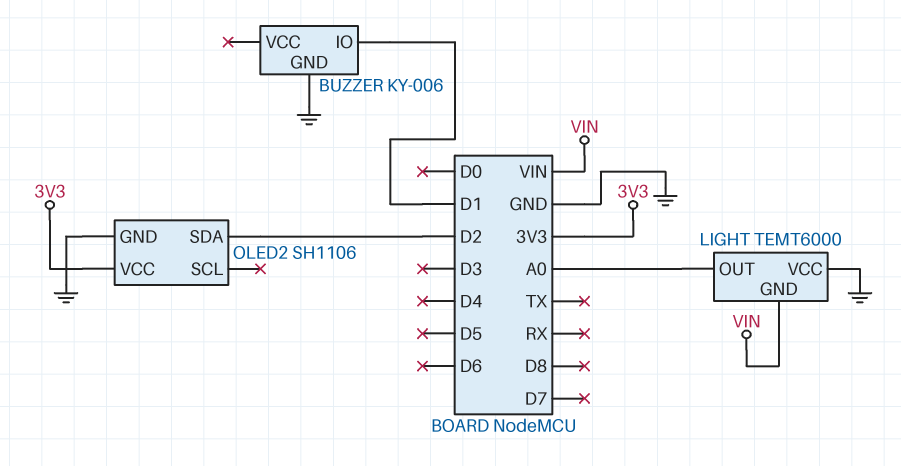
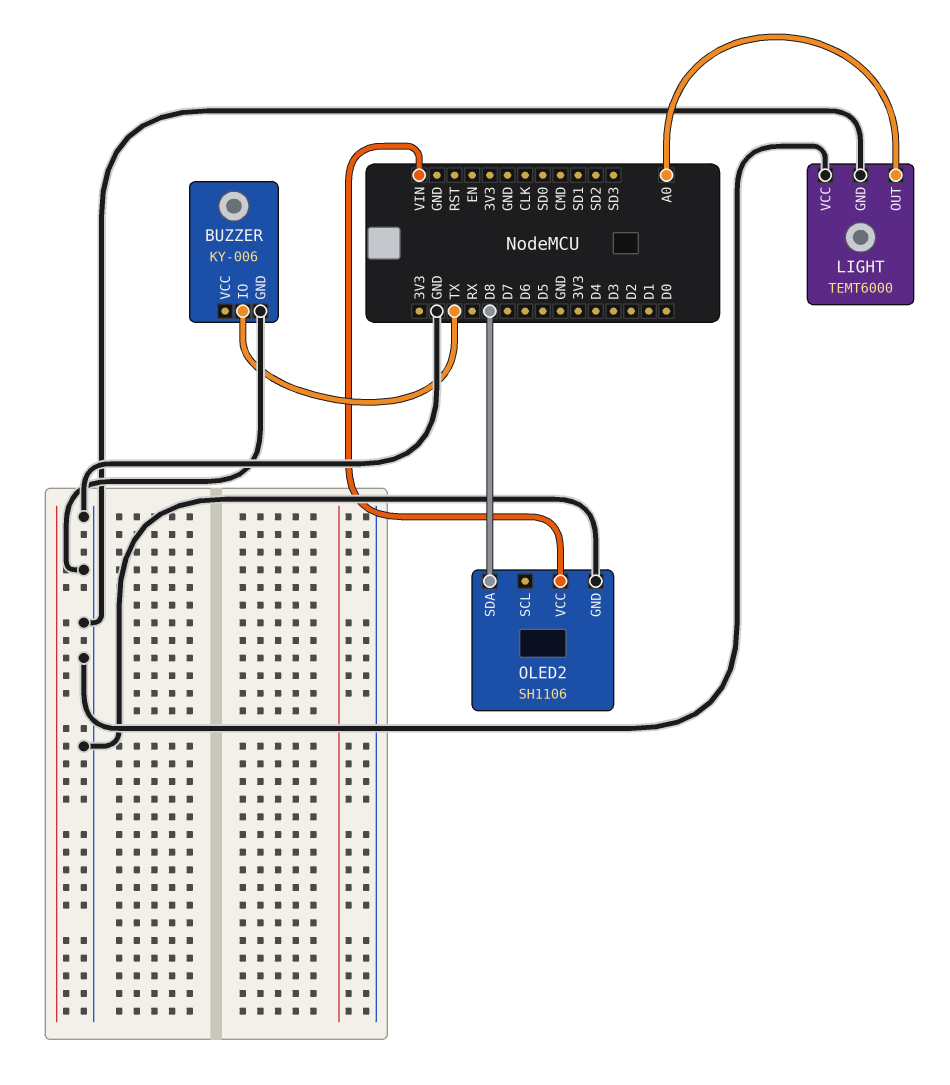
BUZZER pin IO: D1 -> TX
LIGHT pin GND: VIN -> GND
OLED2 pin SDA: D2 -> D8
OLED2 pin VCC: 3V3 -> VIN

